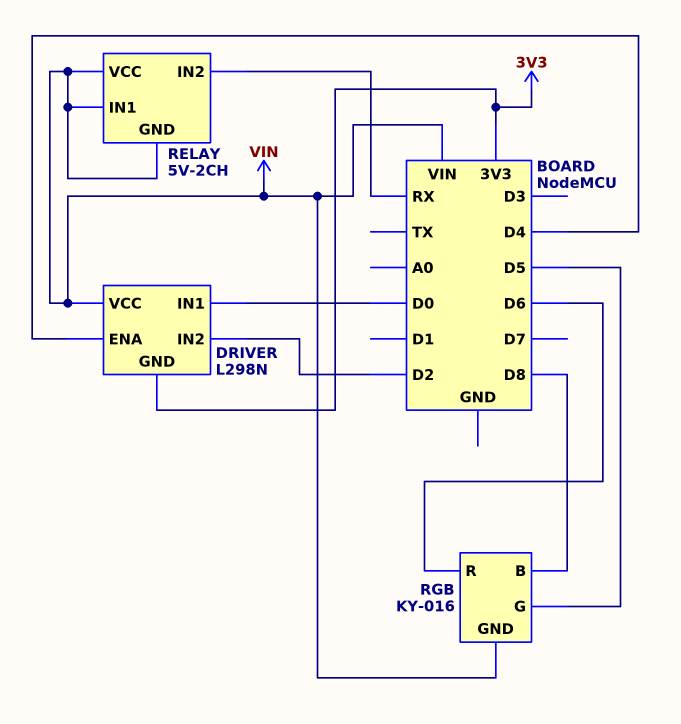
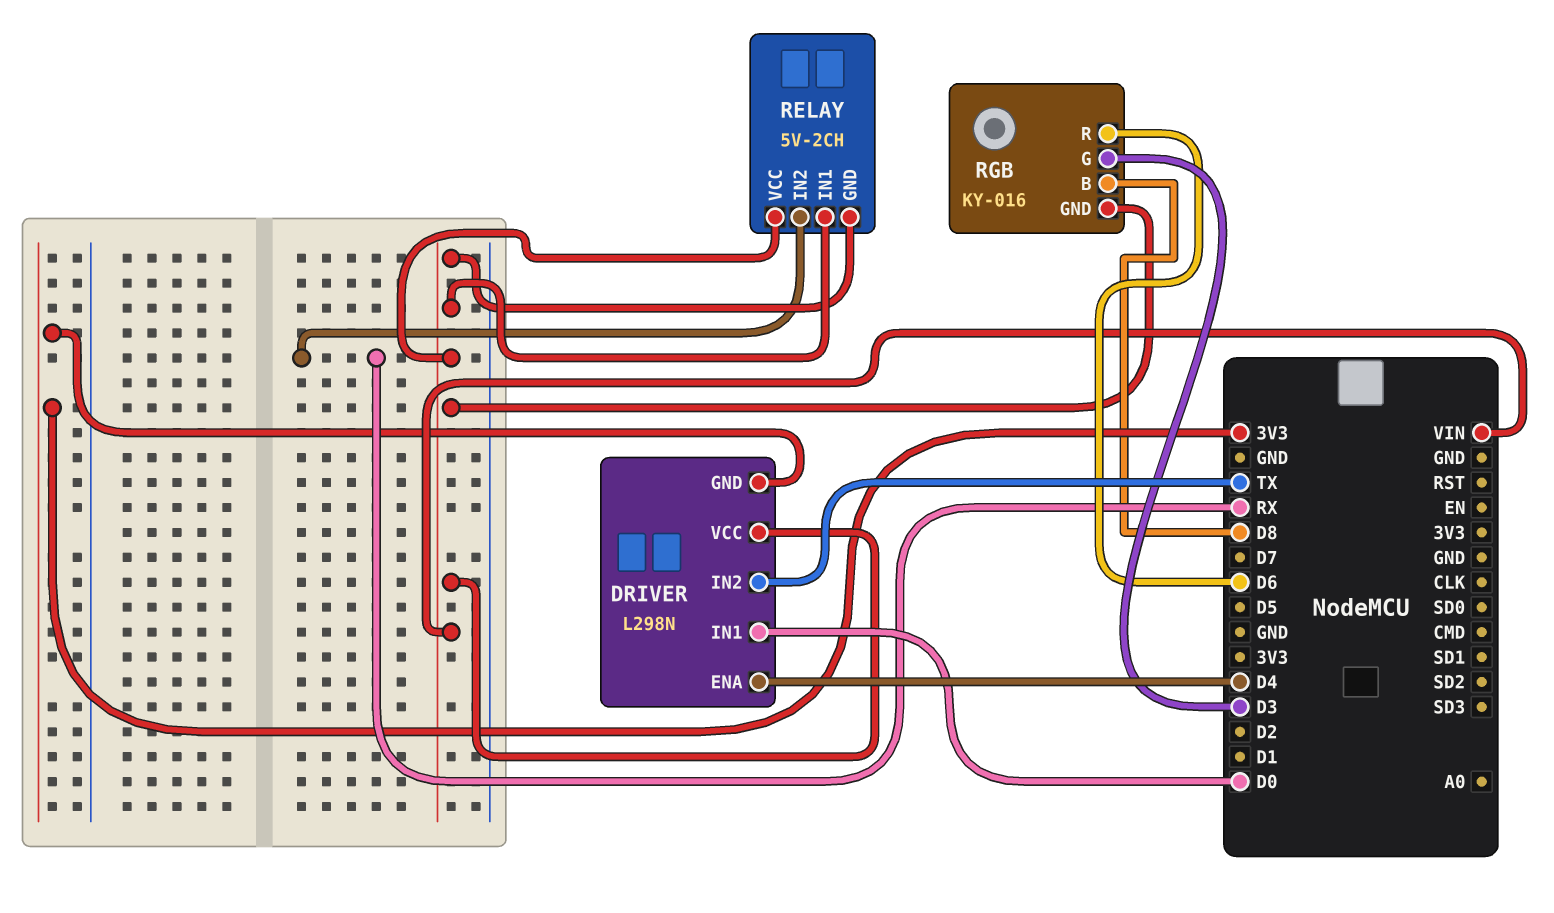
DRIVER pin IN2: D2 -> TX
RGB pin G: D5 -> D3

